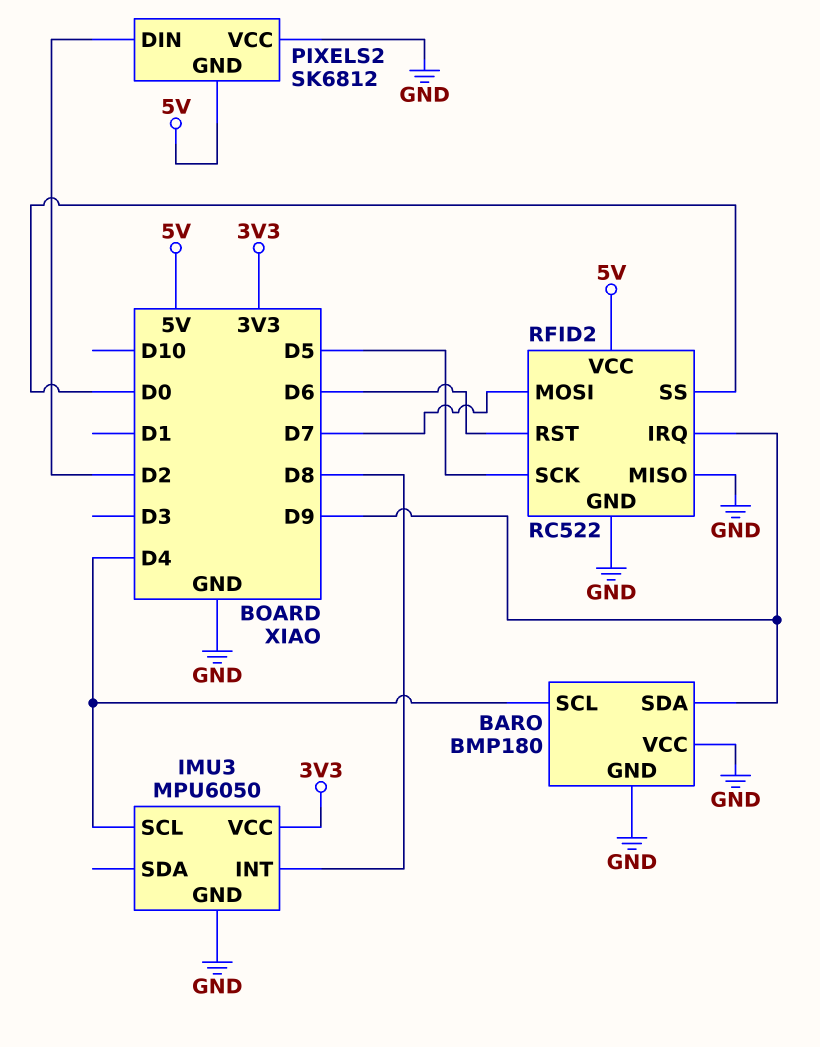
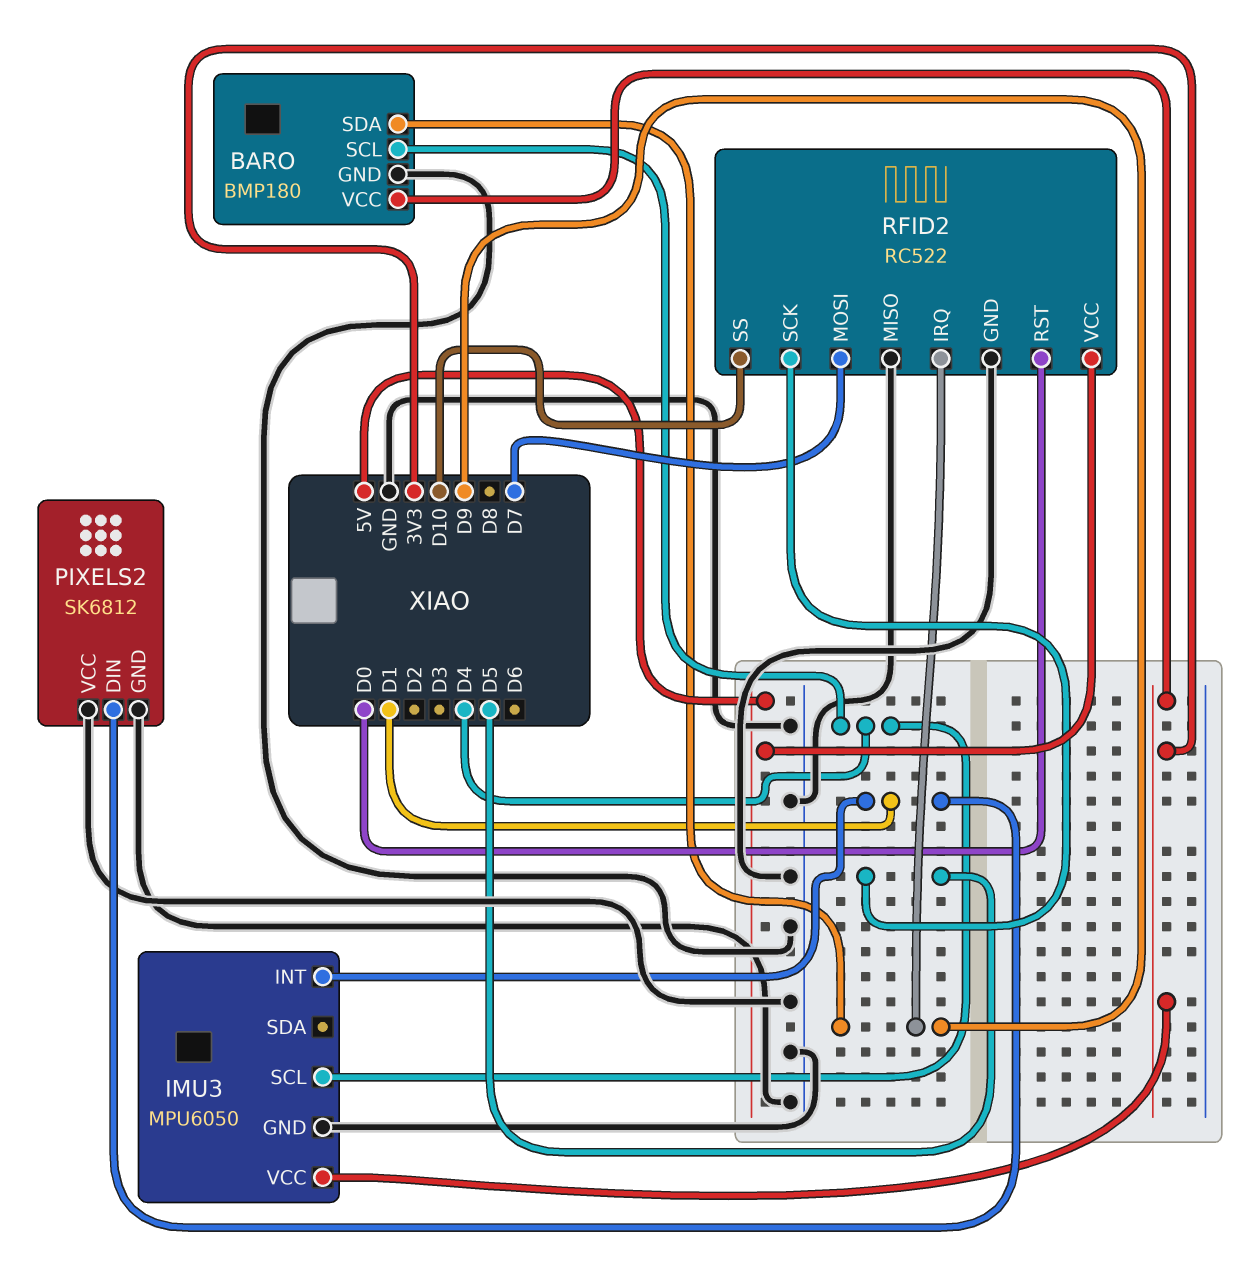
BARO pin VCC: GND -> 3V3
IMU3 pin INT: D8 -> D1
PIXELS2 pin DIN: D2 -> D1
PIXELS2 pin GND: 5V -> GND
RFID2 pin RST: D6 -> D0
RFID2 pin SS: D0 -> D10

